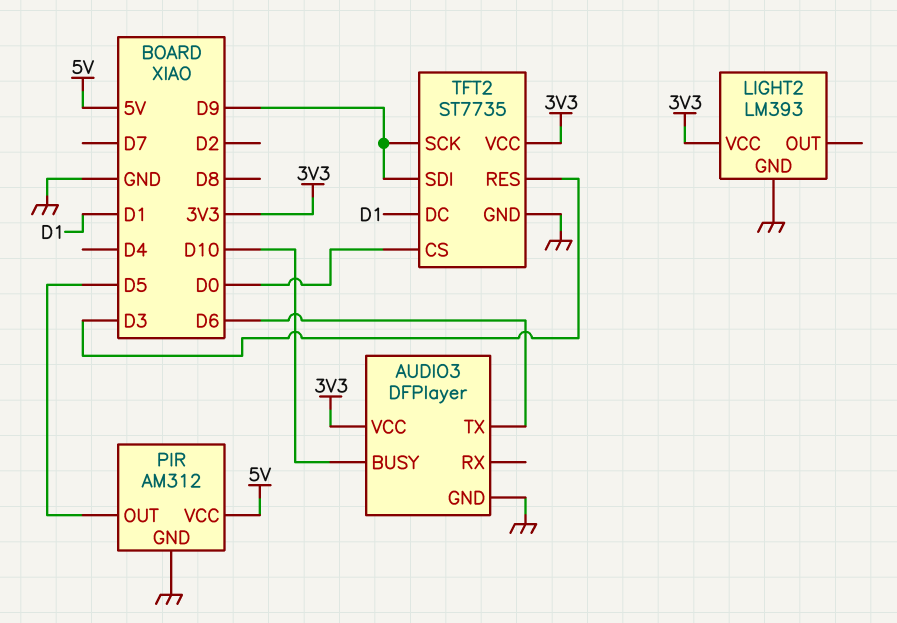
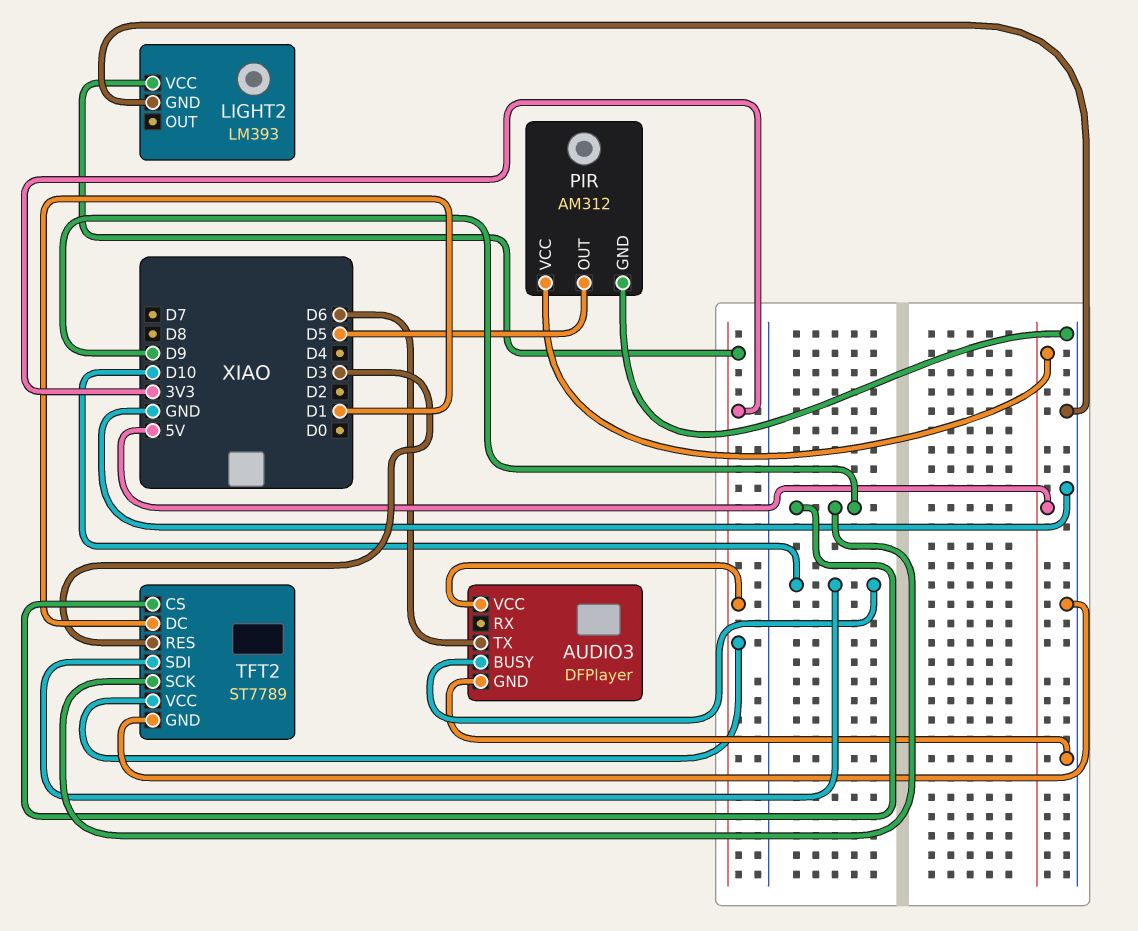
TFT2: ST7735 -> ST7789
TFT2 pin CS: D0 -> D9
TFT2 pin SDI: D9 -> D10

